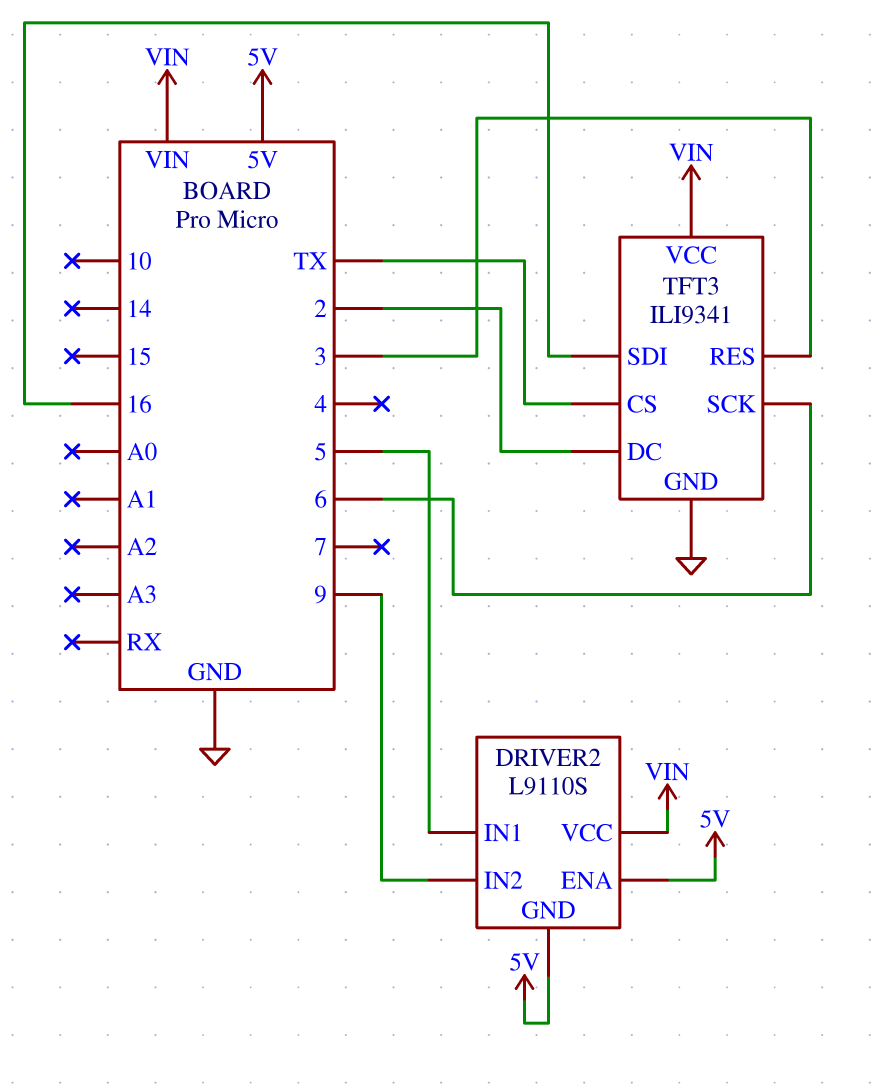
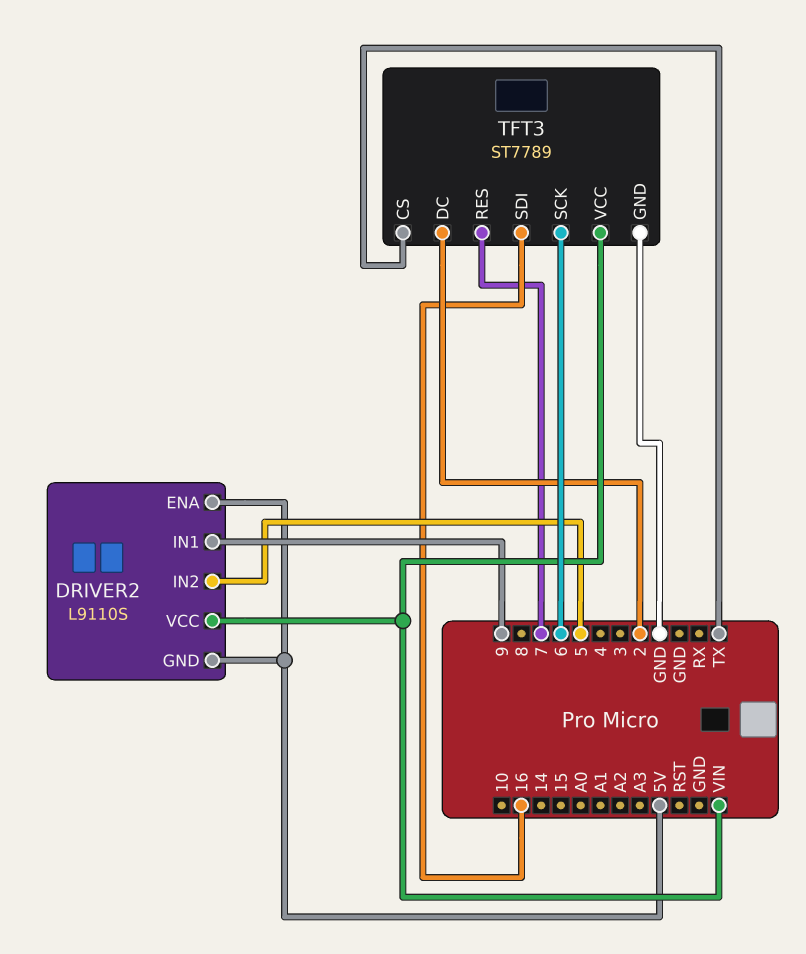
DRIVER2 pin IN1: 5 -> 9
DRIVER2 pin IN2: 9 -> 5
TFT3: ILI9341 -> ST7789
TFT3 pin RES: 3 -> 7

